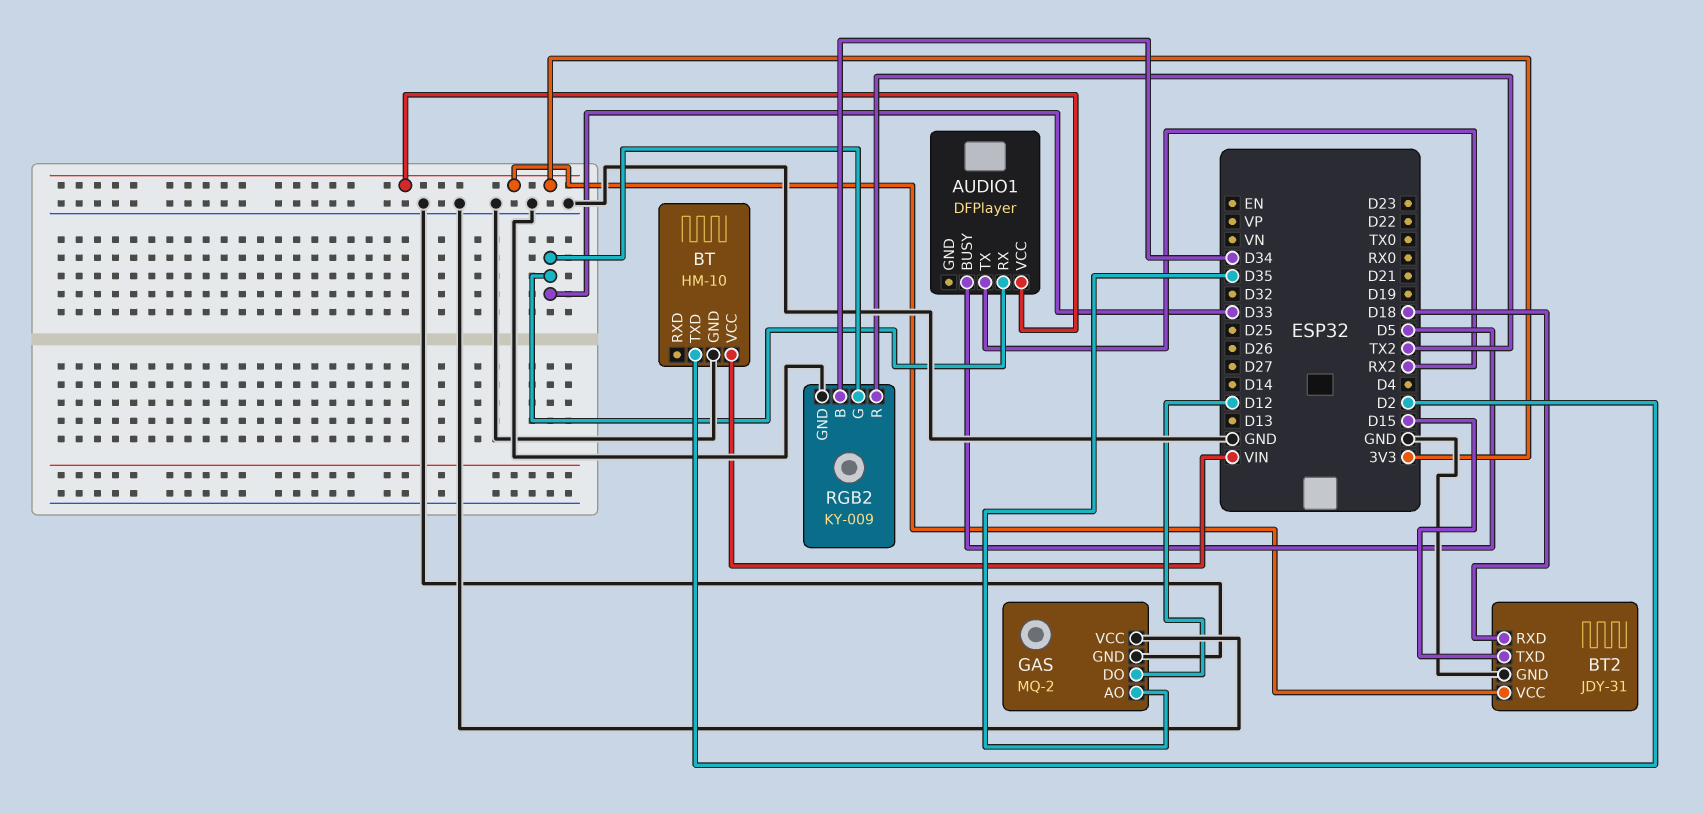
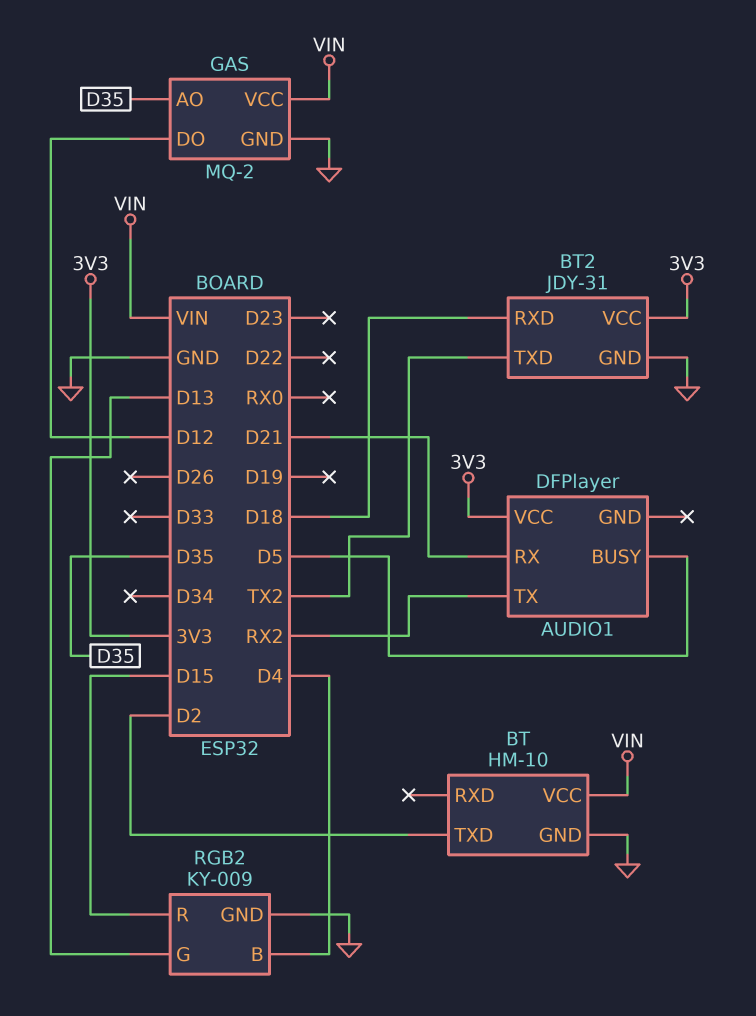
AUDIO1 pin RX: D33 -> D21
BT2 pin TXD: D15 -> TX2
GAS pin VCC: GND -> VIN
RGB2 pin B: D34 -> D4
RGB2 pin G: D33 -> D13
RGB2 pin R: TX2 -> D15

